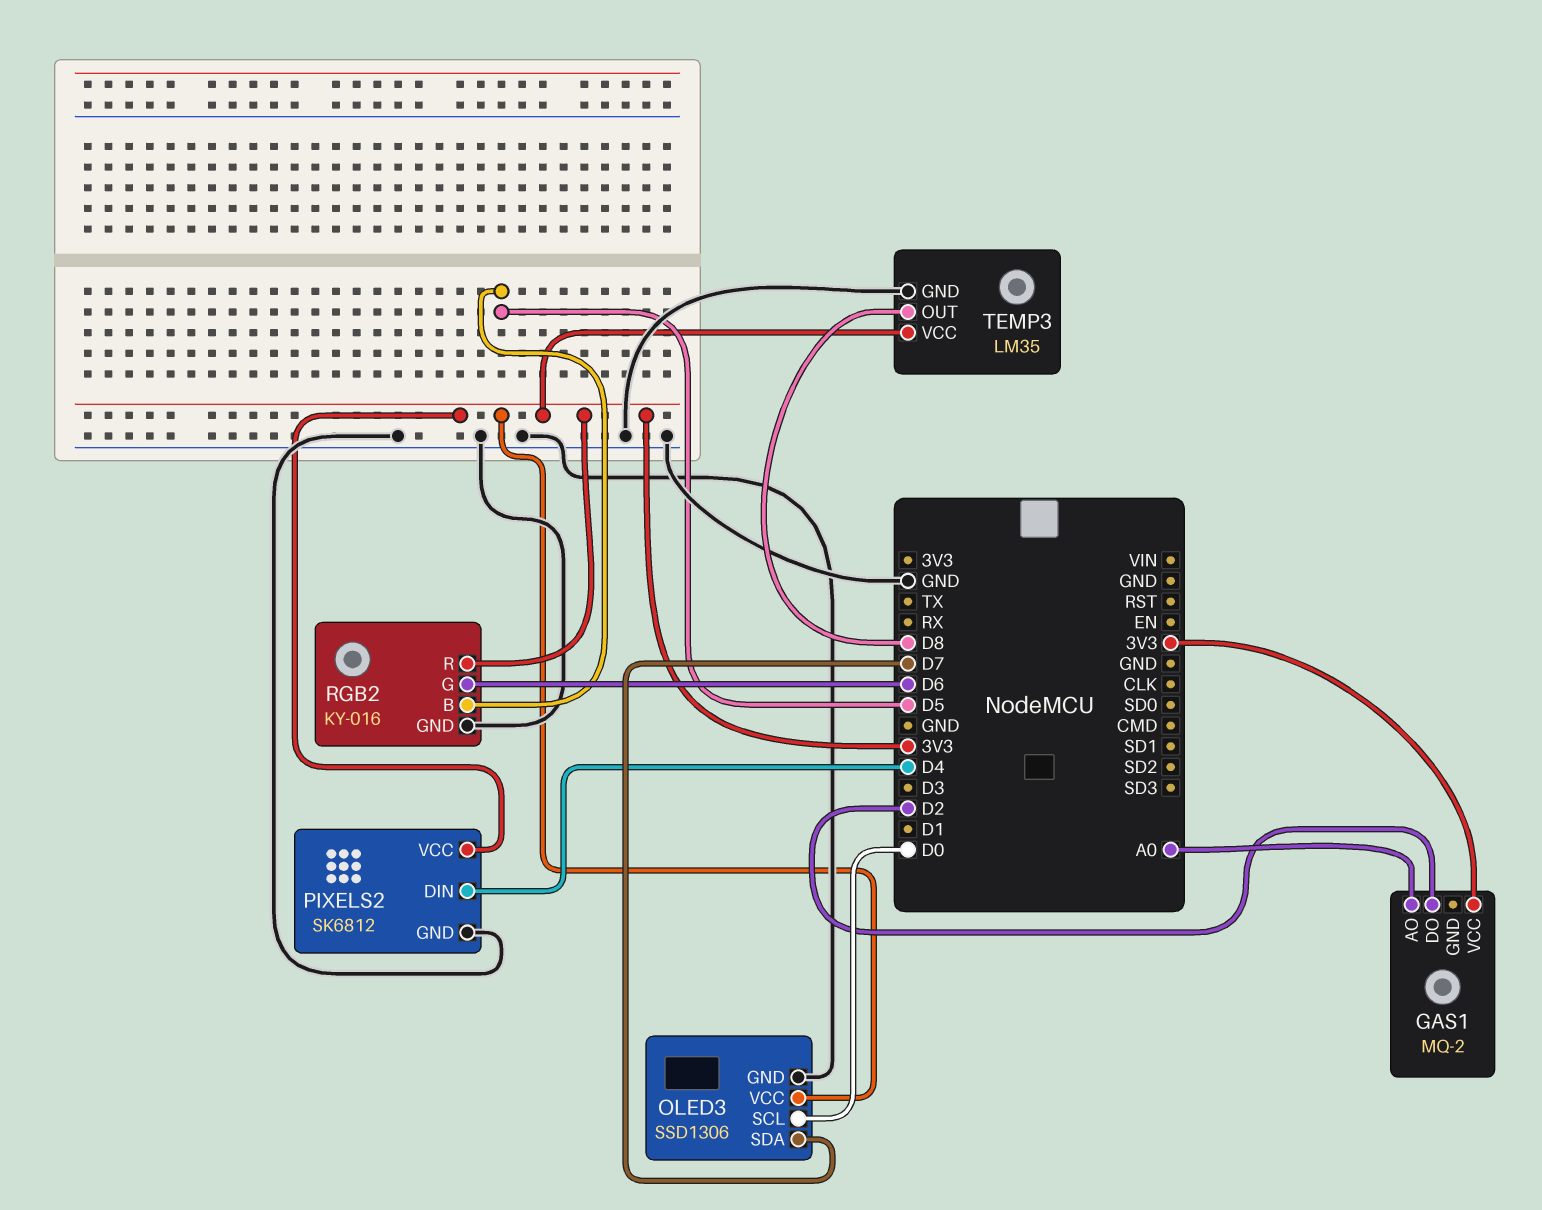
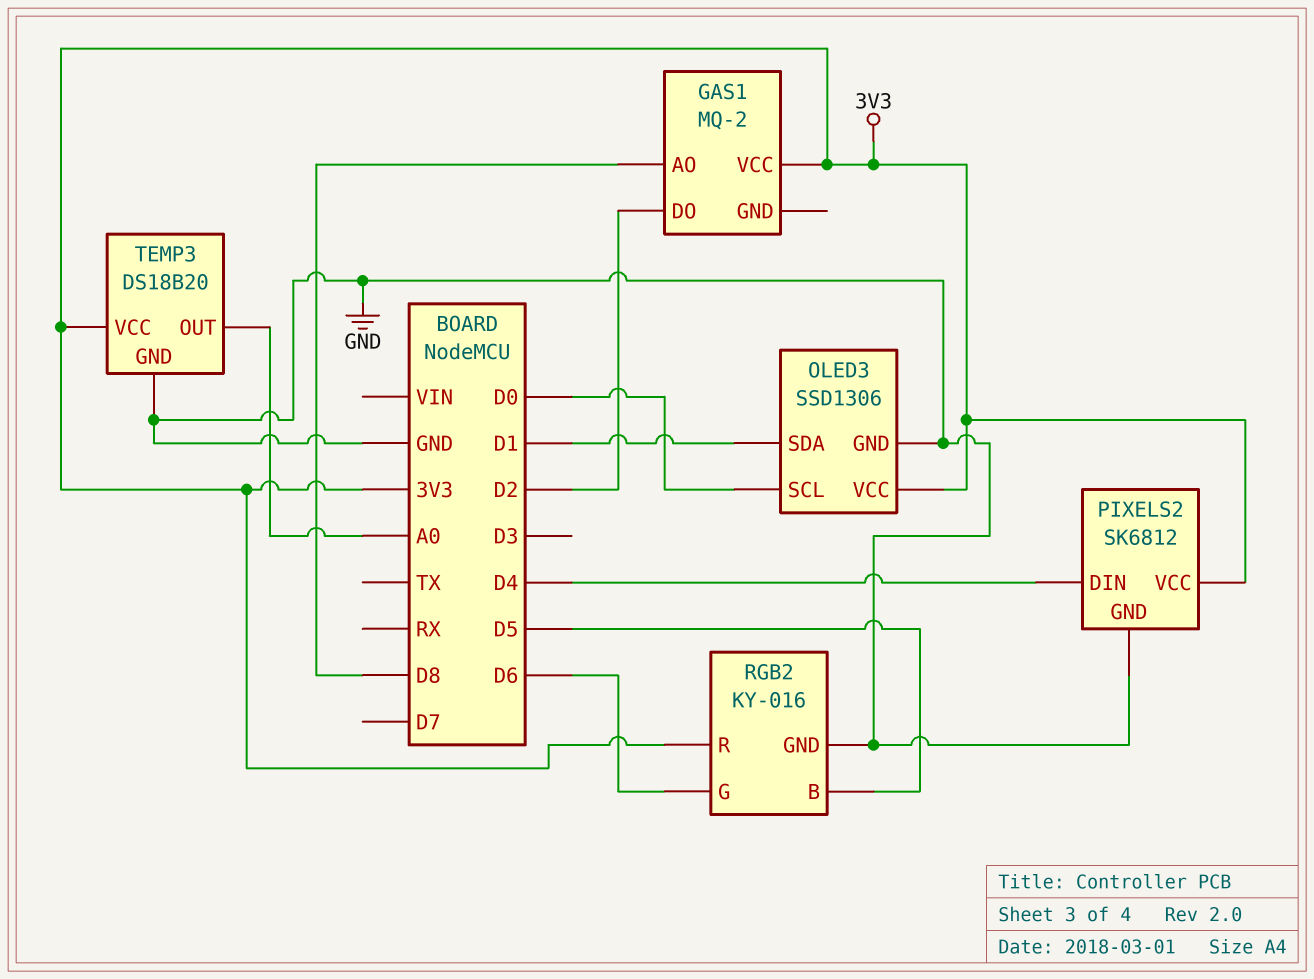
GAS1 pin AO: A0 -> D8
OLED3 pin SDA: D7 -> D1
TEMP3: LM35 -> DS18B20
TEMP3 pin OUT: D8 -> A0

